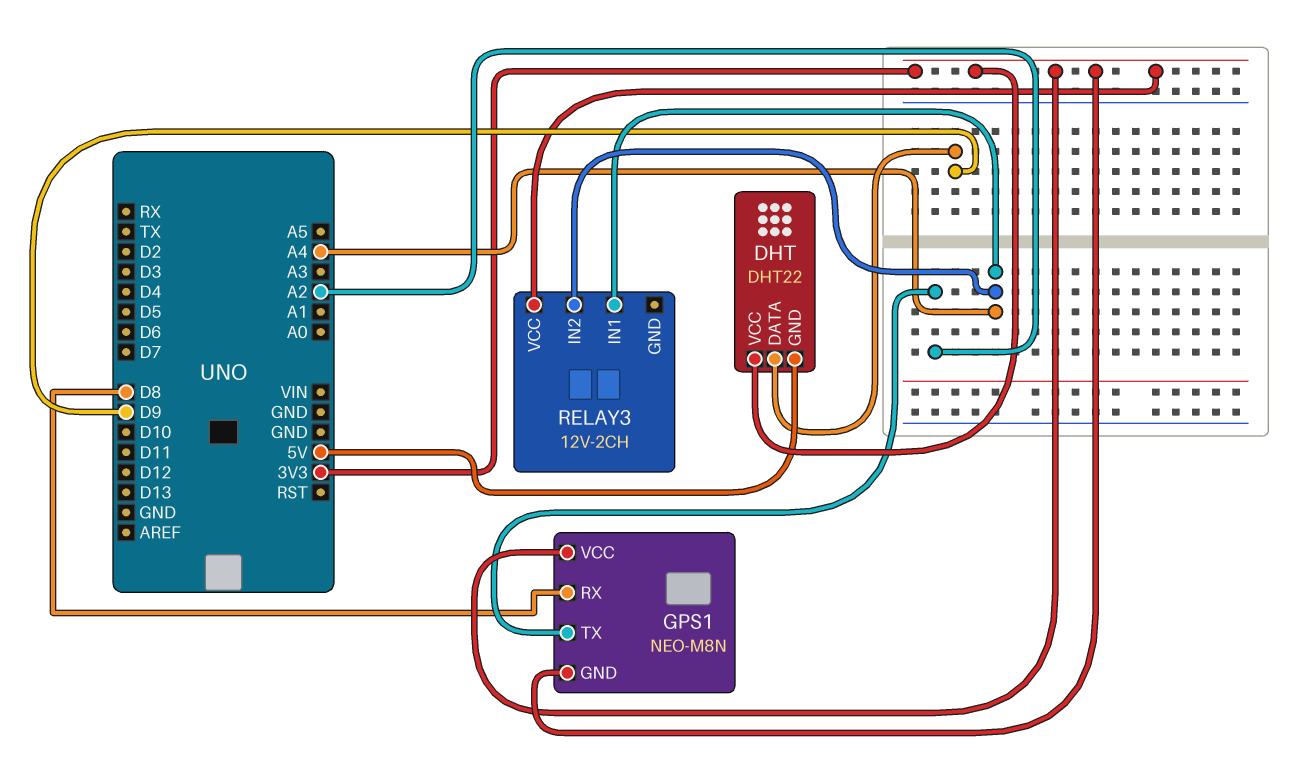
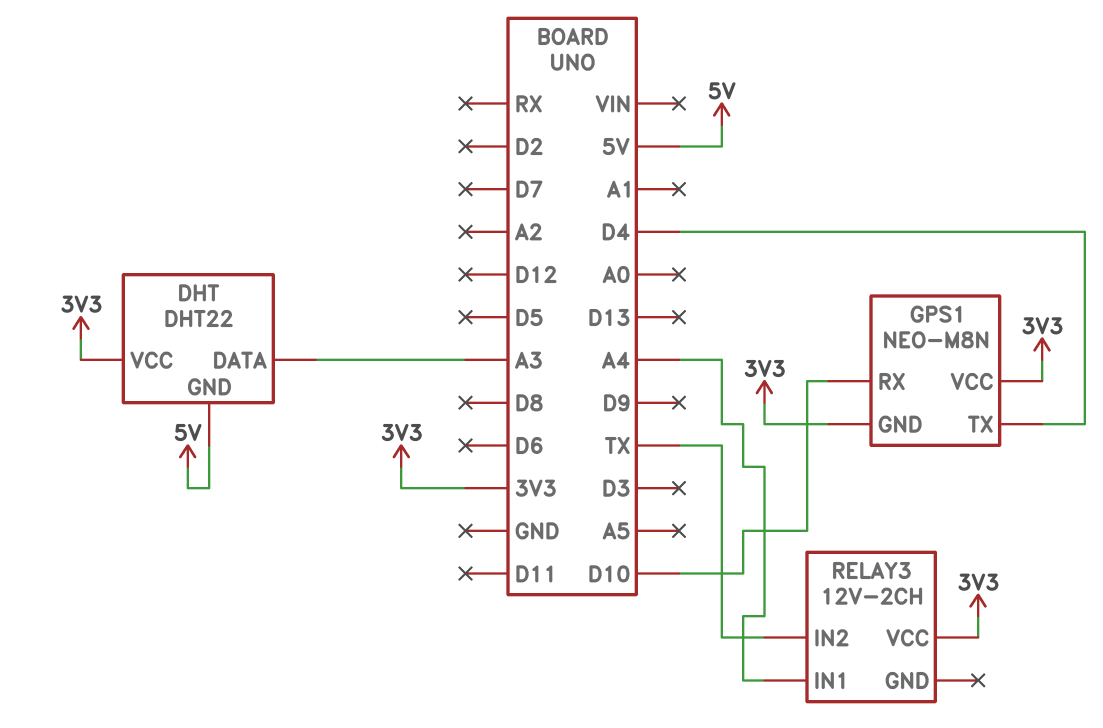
DHT pin DATA: D9 -> A3
GPS1 pin RX: D8 -> D10
GPS1 pin TX: A2 -> D4
RELAY3 pin IN2: A4 -> TX

